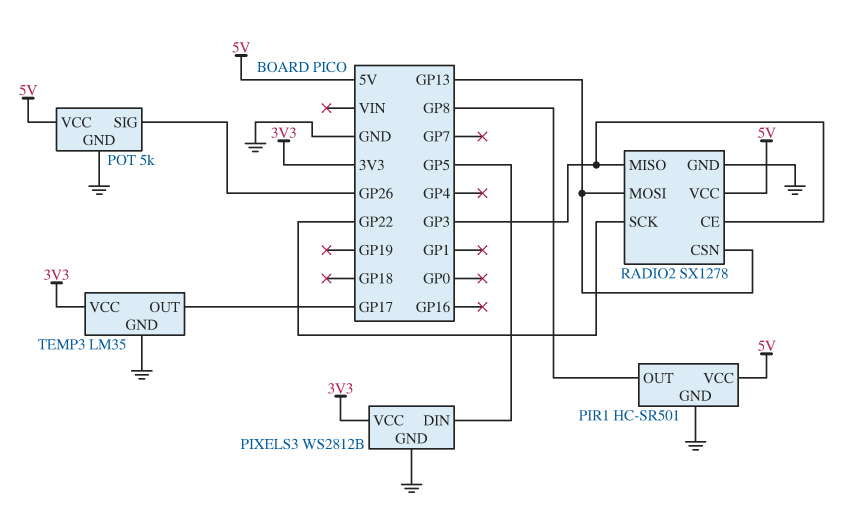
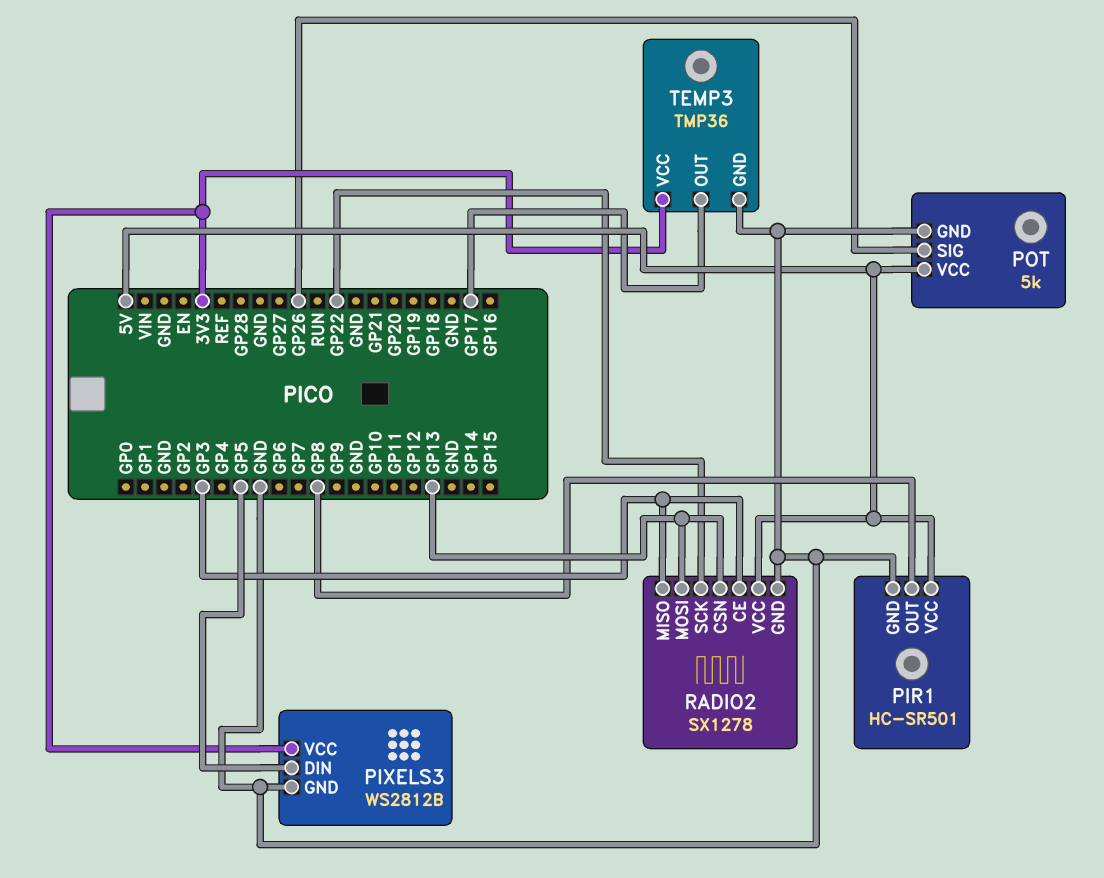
TEMP3: LM35 -> TMP36

